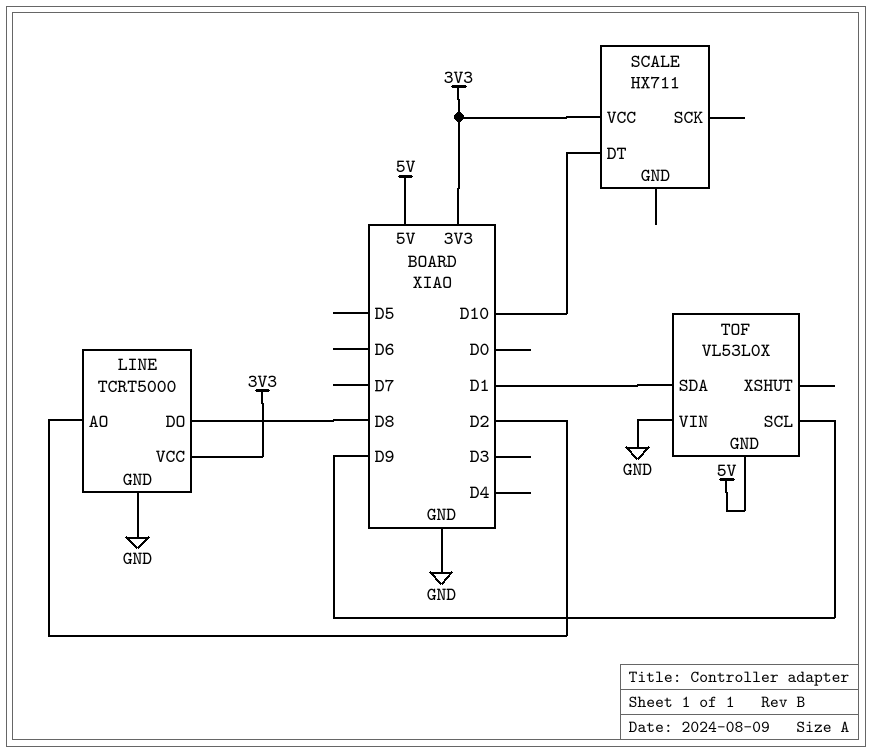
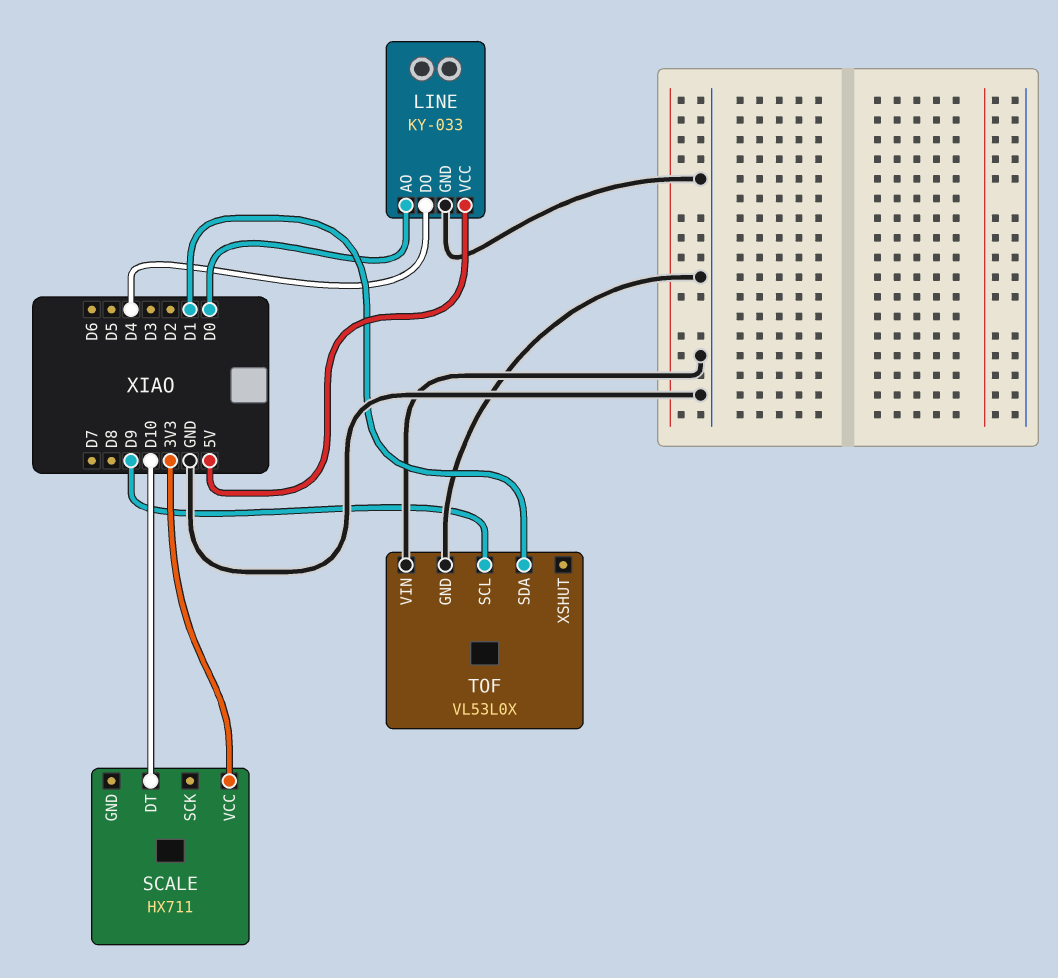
LINE: TCRT5000 -> KY-033
LINE pin AO: D2 -> D0
LINE pin DO: D8 -> D4
LINE pin VCC: 3V3 -> 5V
TOF pin GND: 5V -> GND

